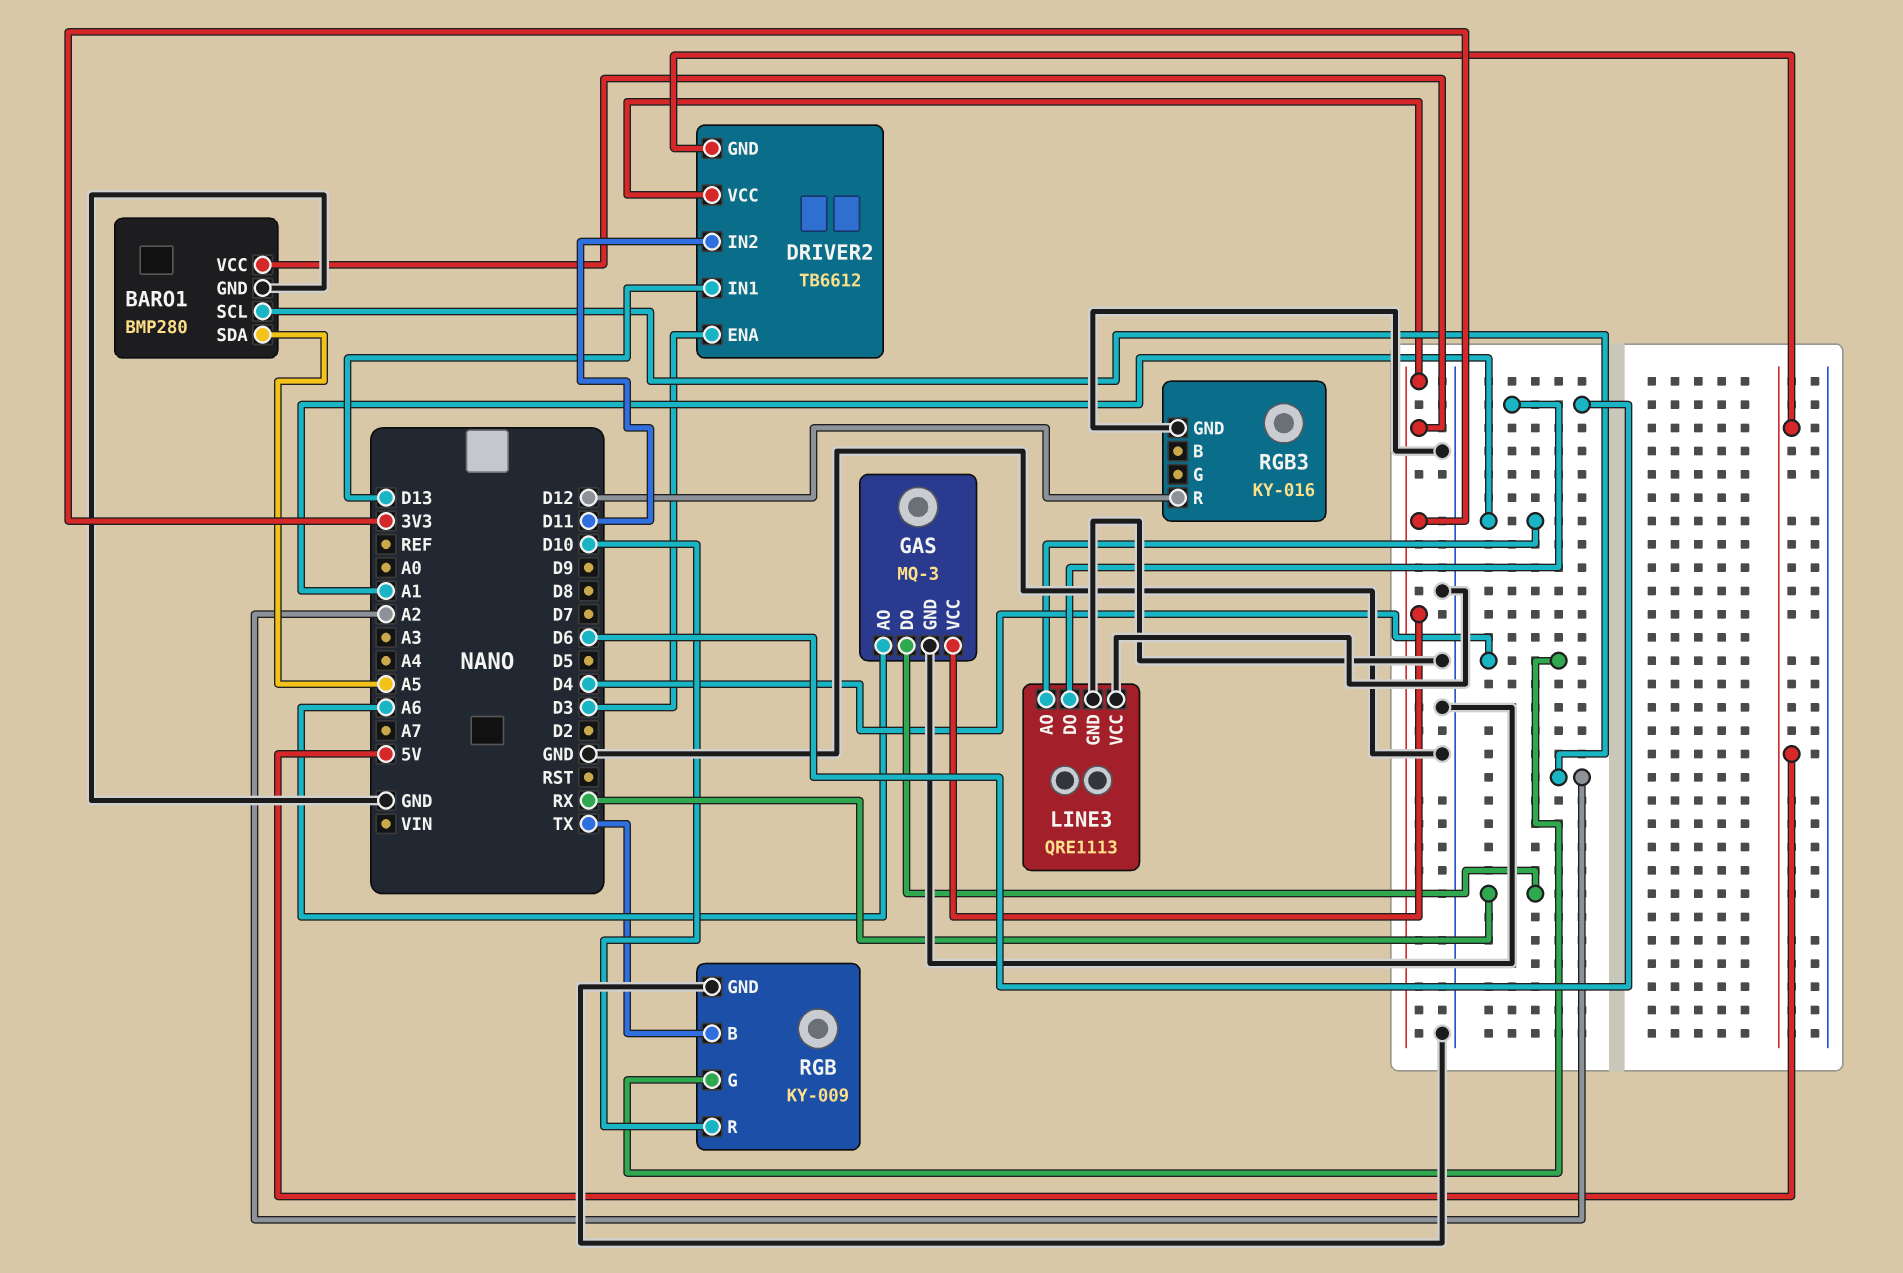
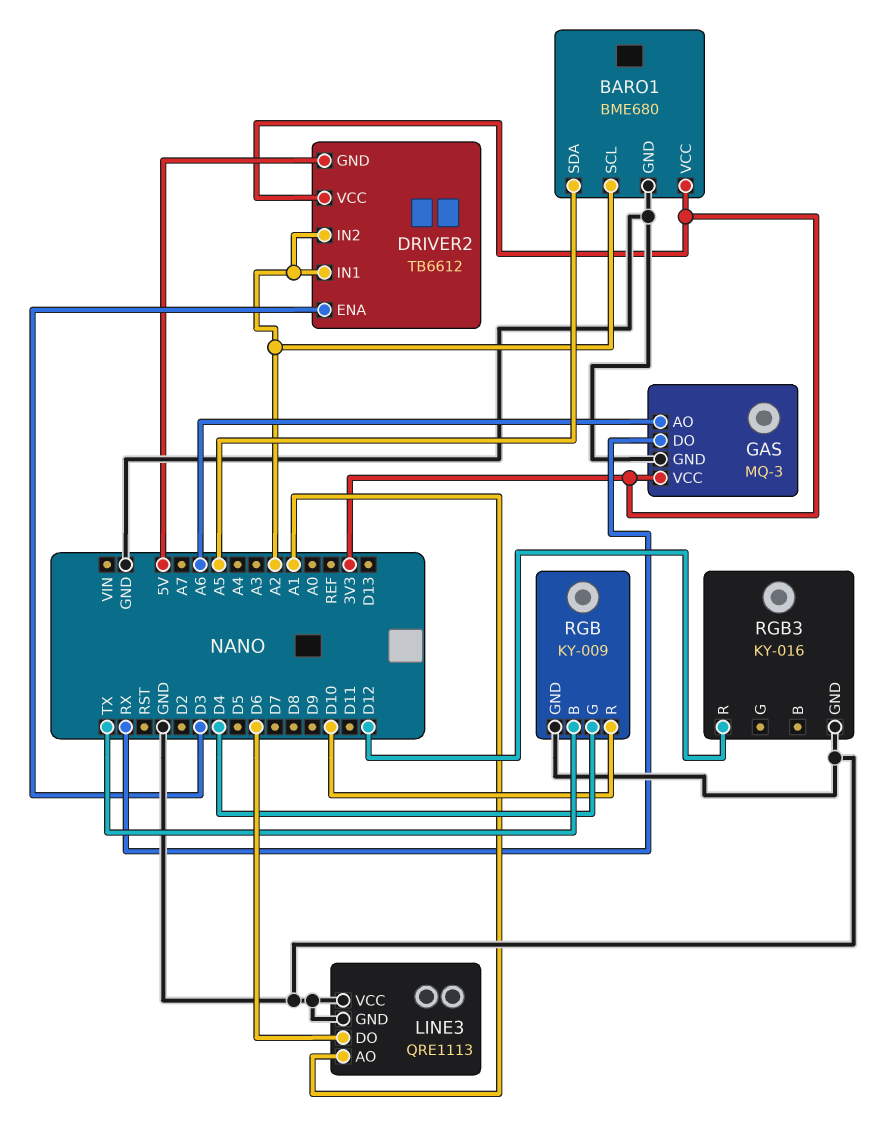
BARO1: BMP280 -> BME680
DRIVER2 pin IN1: D13 -> A2
DRIVER2 pin IN2: D11 -> A2

